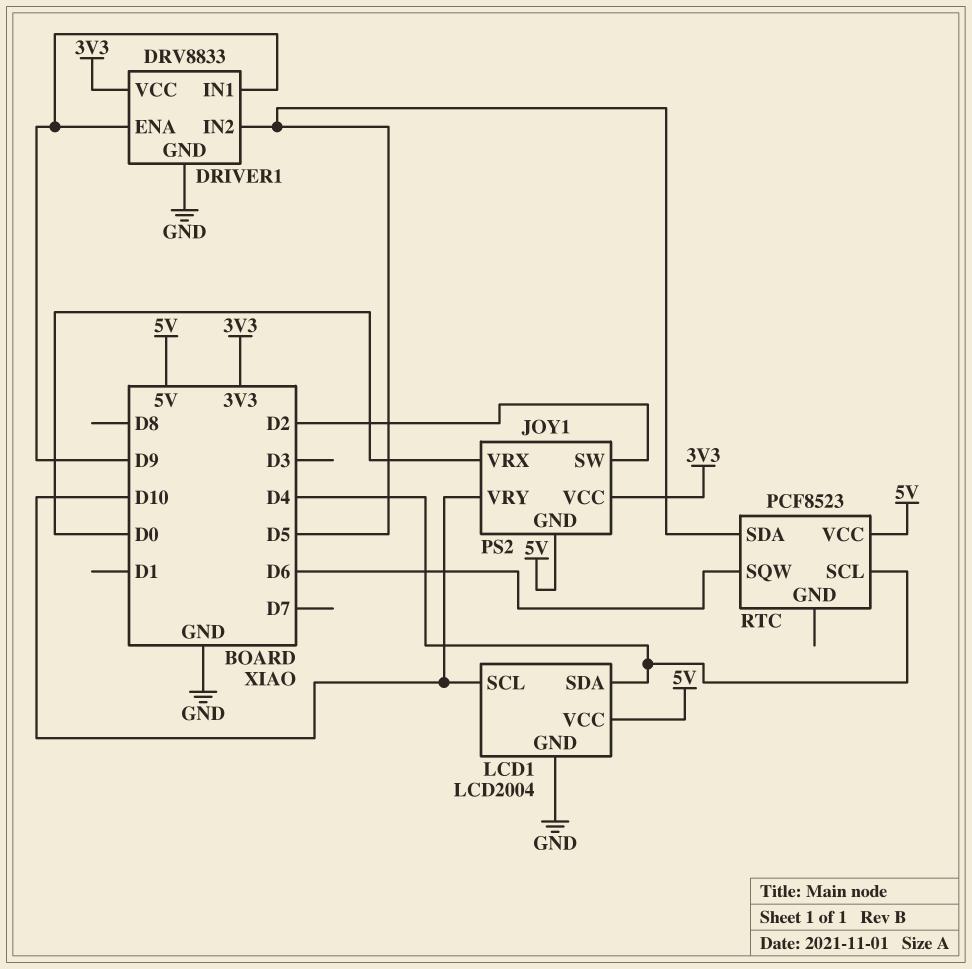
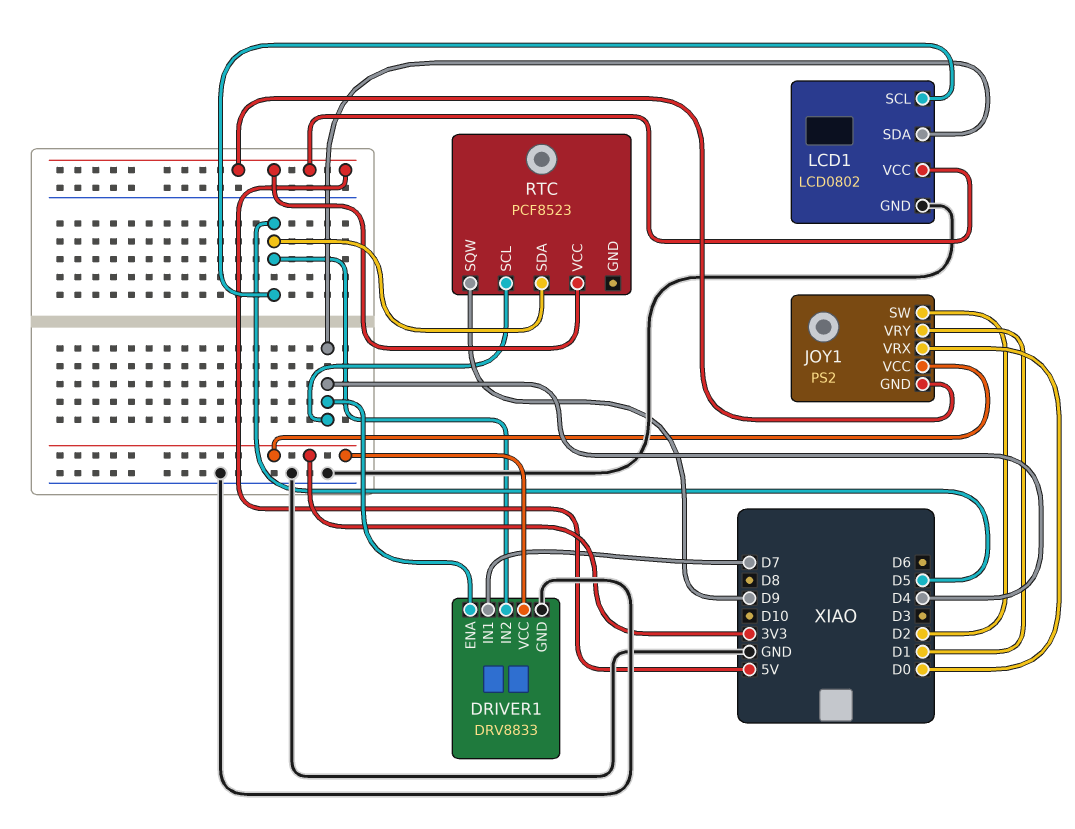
DRIVER1 pin ENA: D9 -> D4
DRIVER1 pin IN1: D9 -> D7
JOY1 pin VRY: D10 -> D1
LCD1: LCD2004 -> LCD0802
LCD1 pin SCL: D10 -> D5
RTC pin SQW: D6 -> D9

